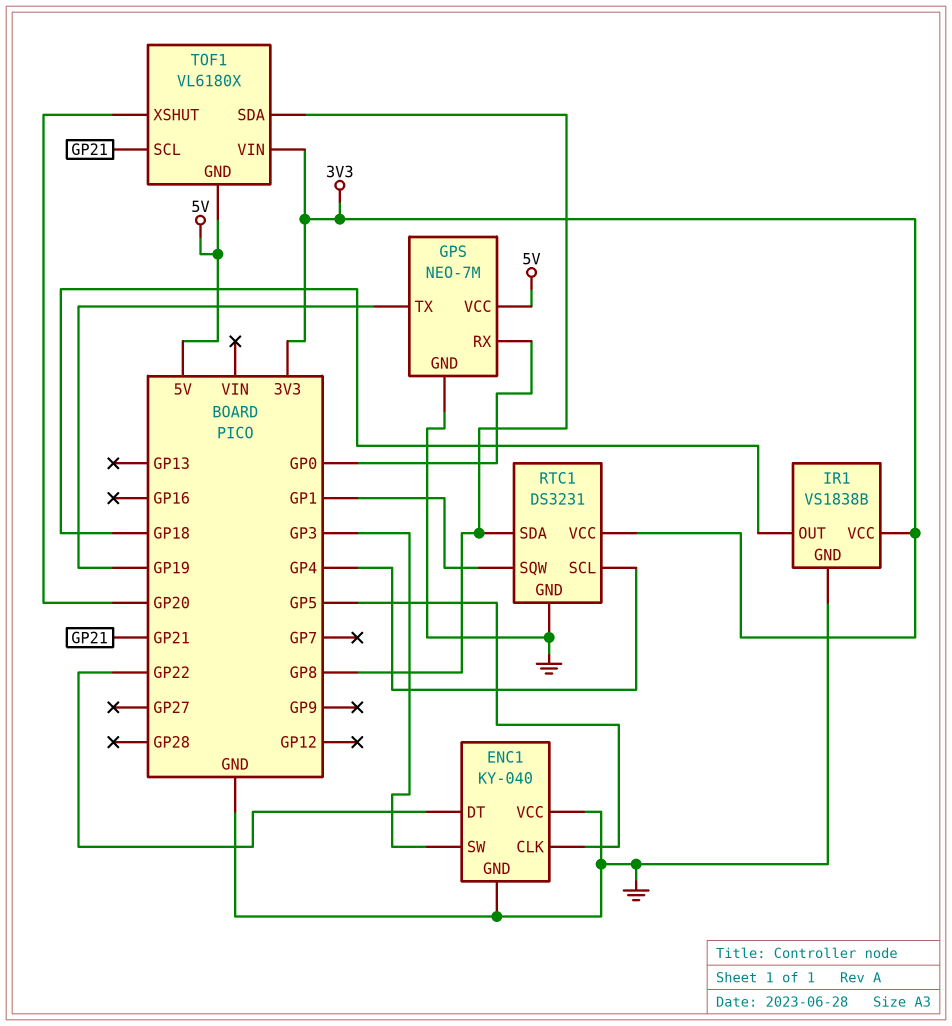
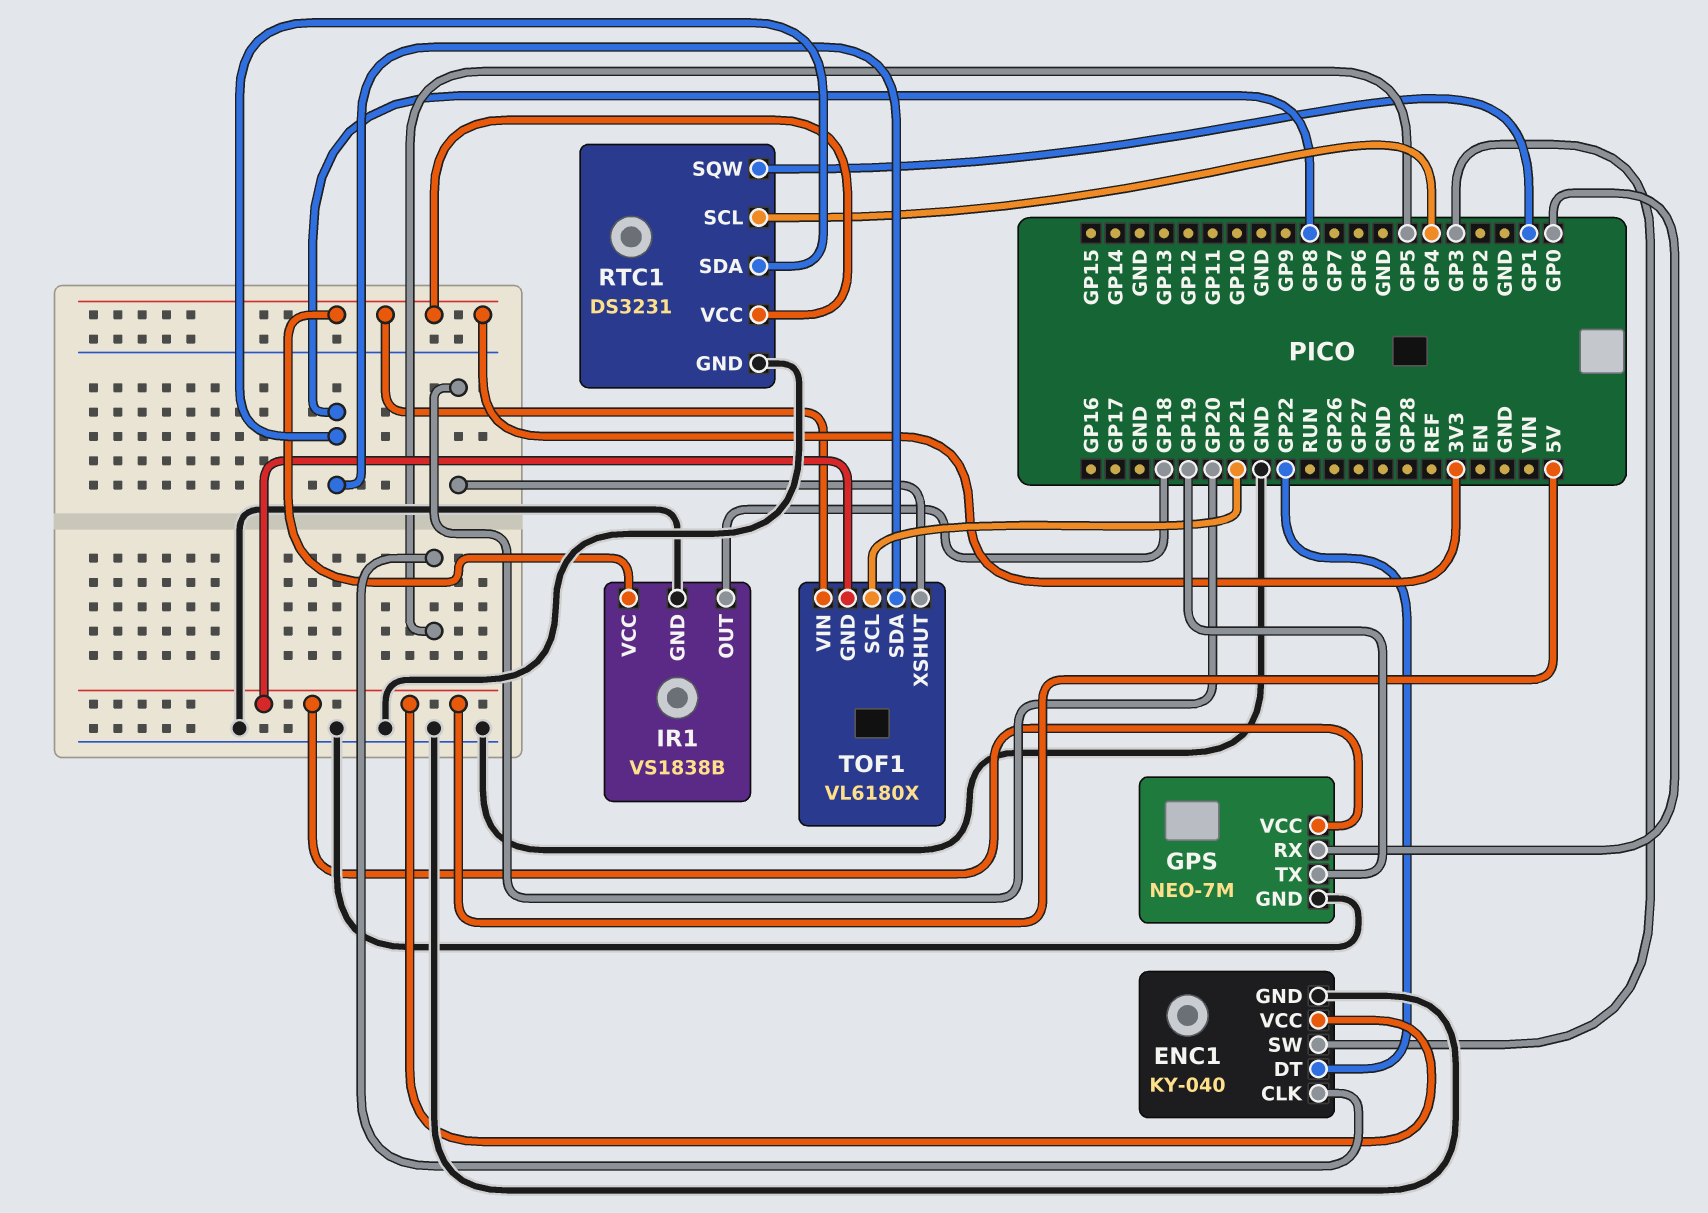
ENC1 pin VCC: GND -> 5V

